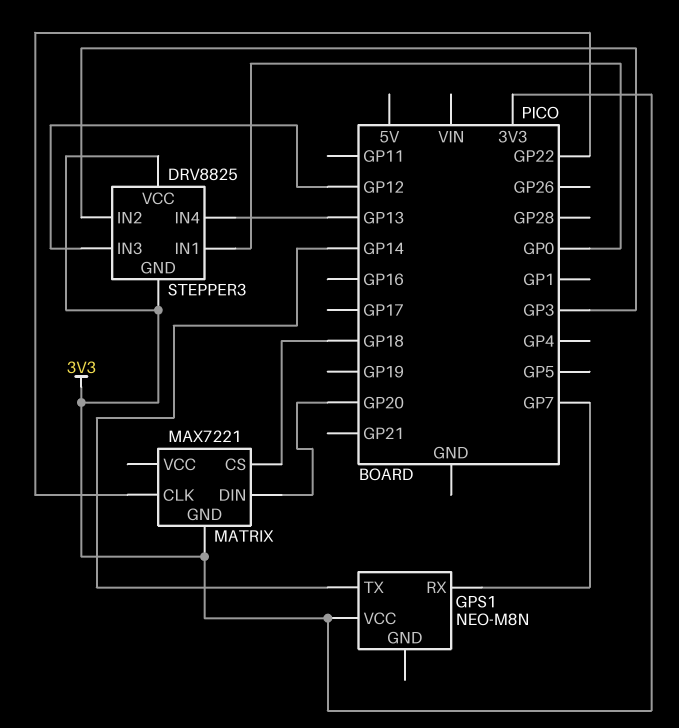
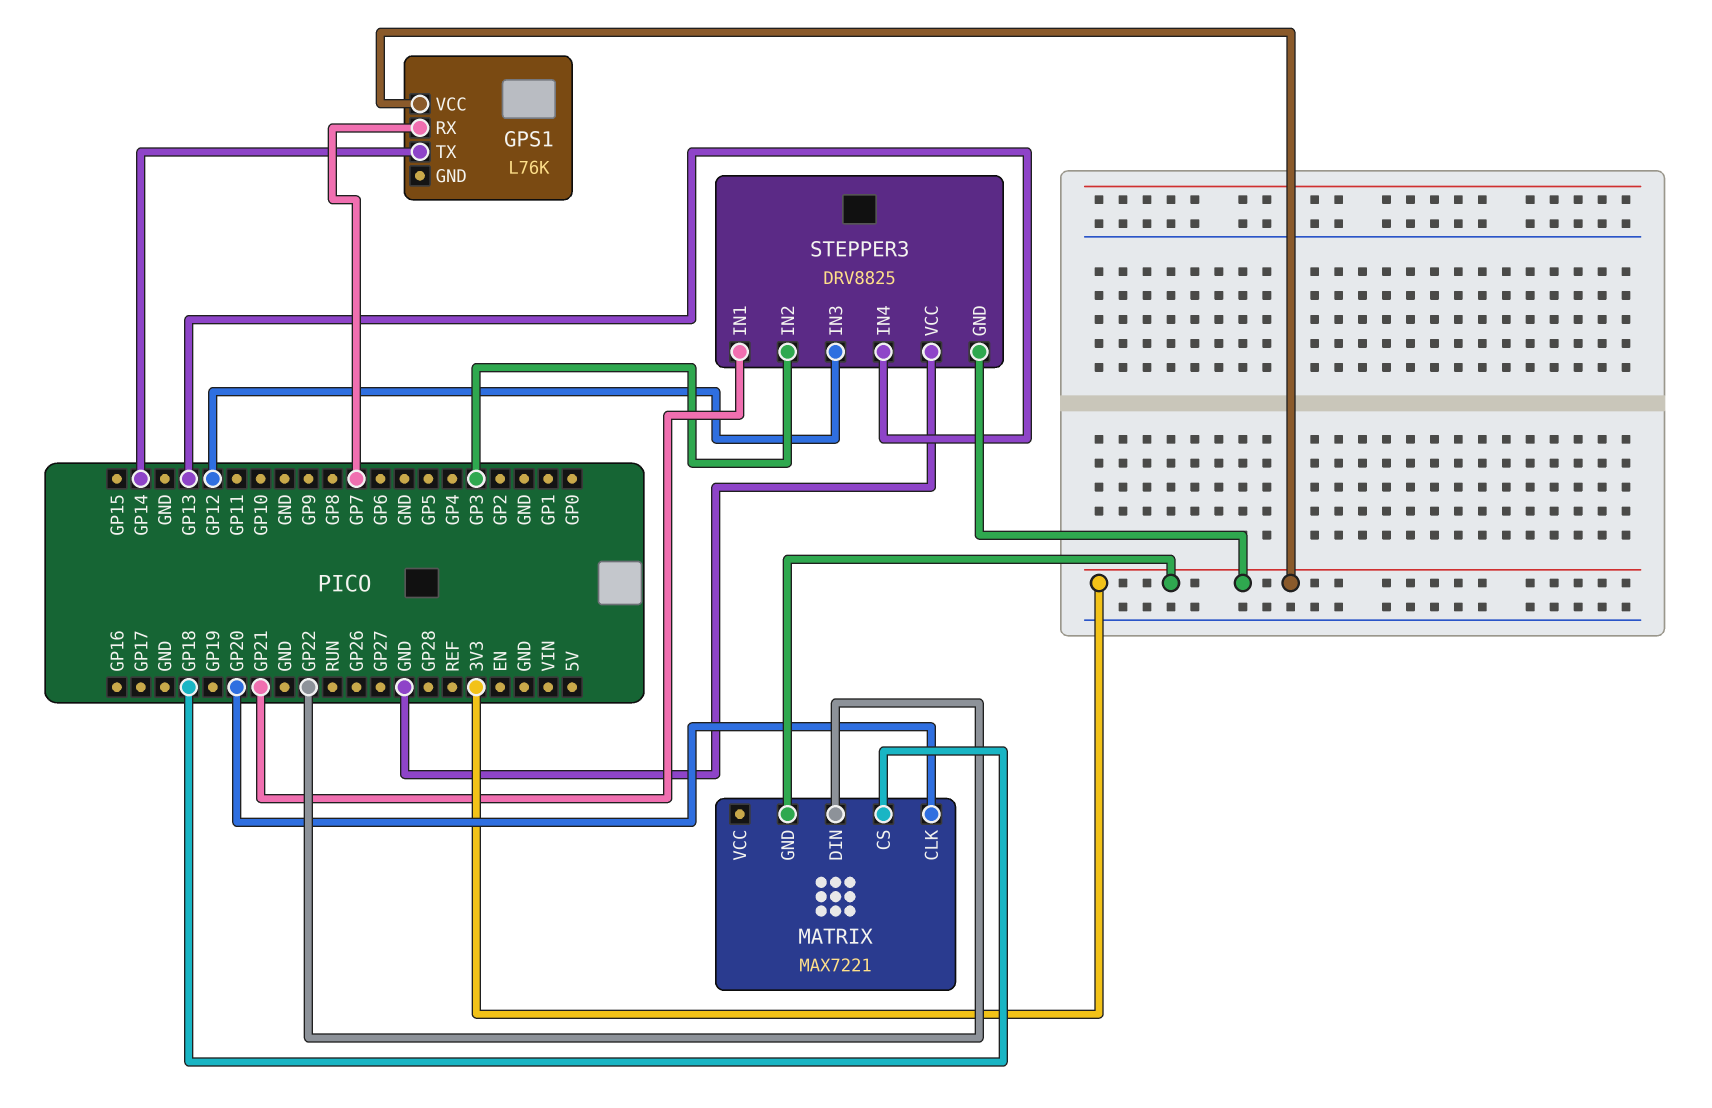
GPS1: NEO-M8N -> L76K
MATRIX pin CLK: GP22 -> GP20
MATRIX pin DIN: GP20 -> GP22
STEPPER3 pin IN1: GP0 -> GP21
STEPPER3 pin VCC: 3V3 -> GND

